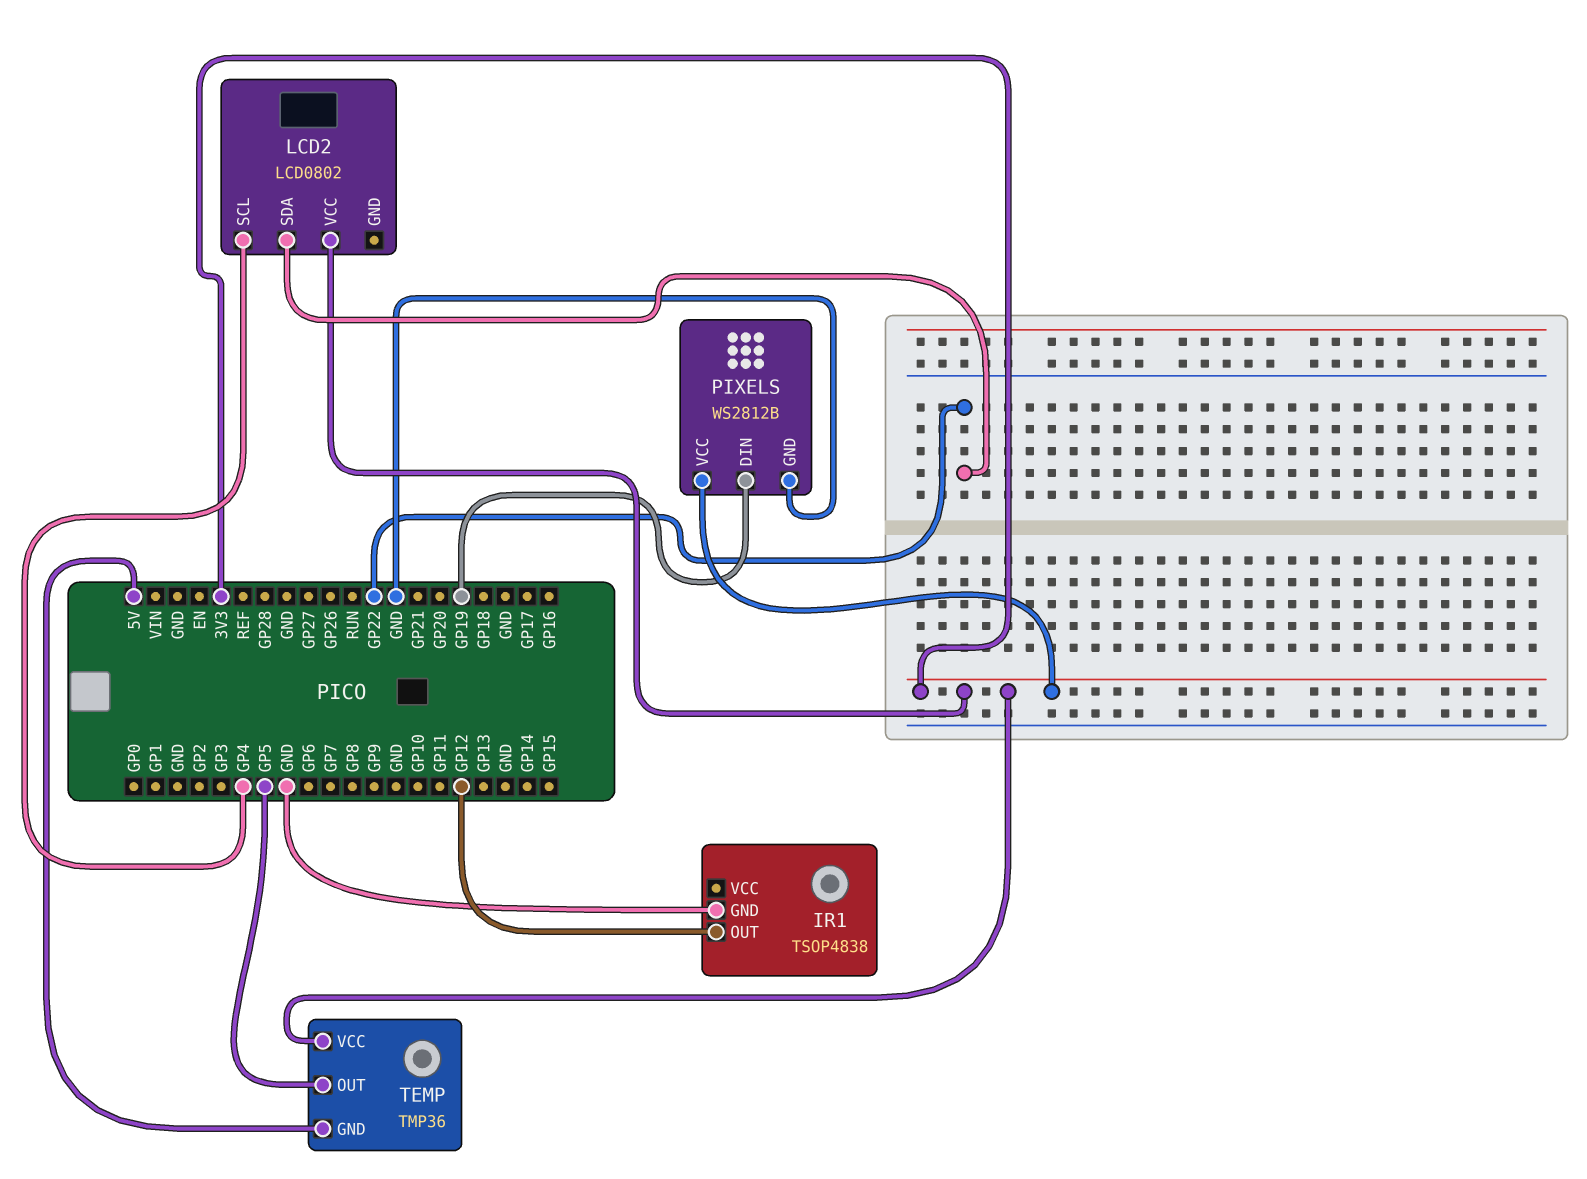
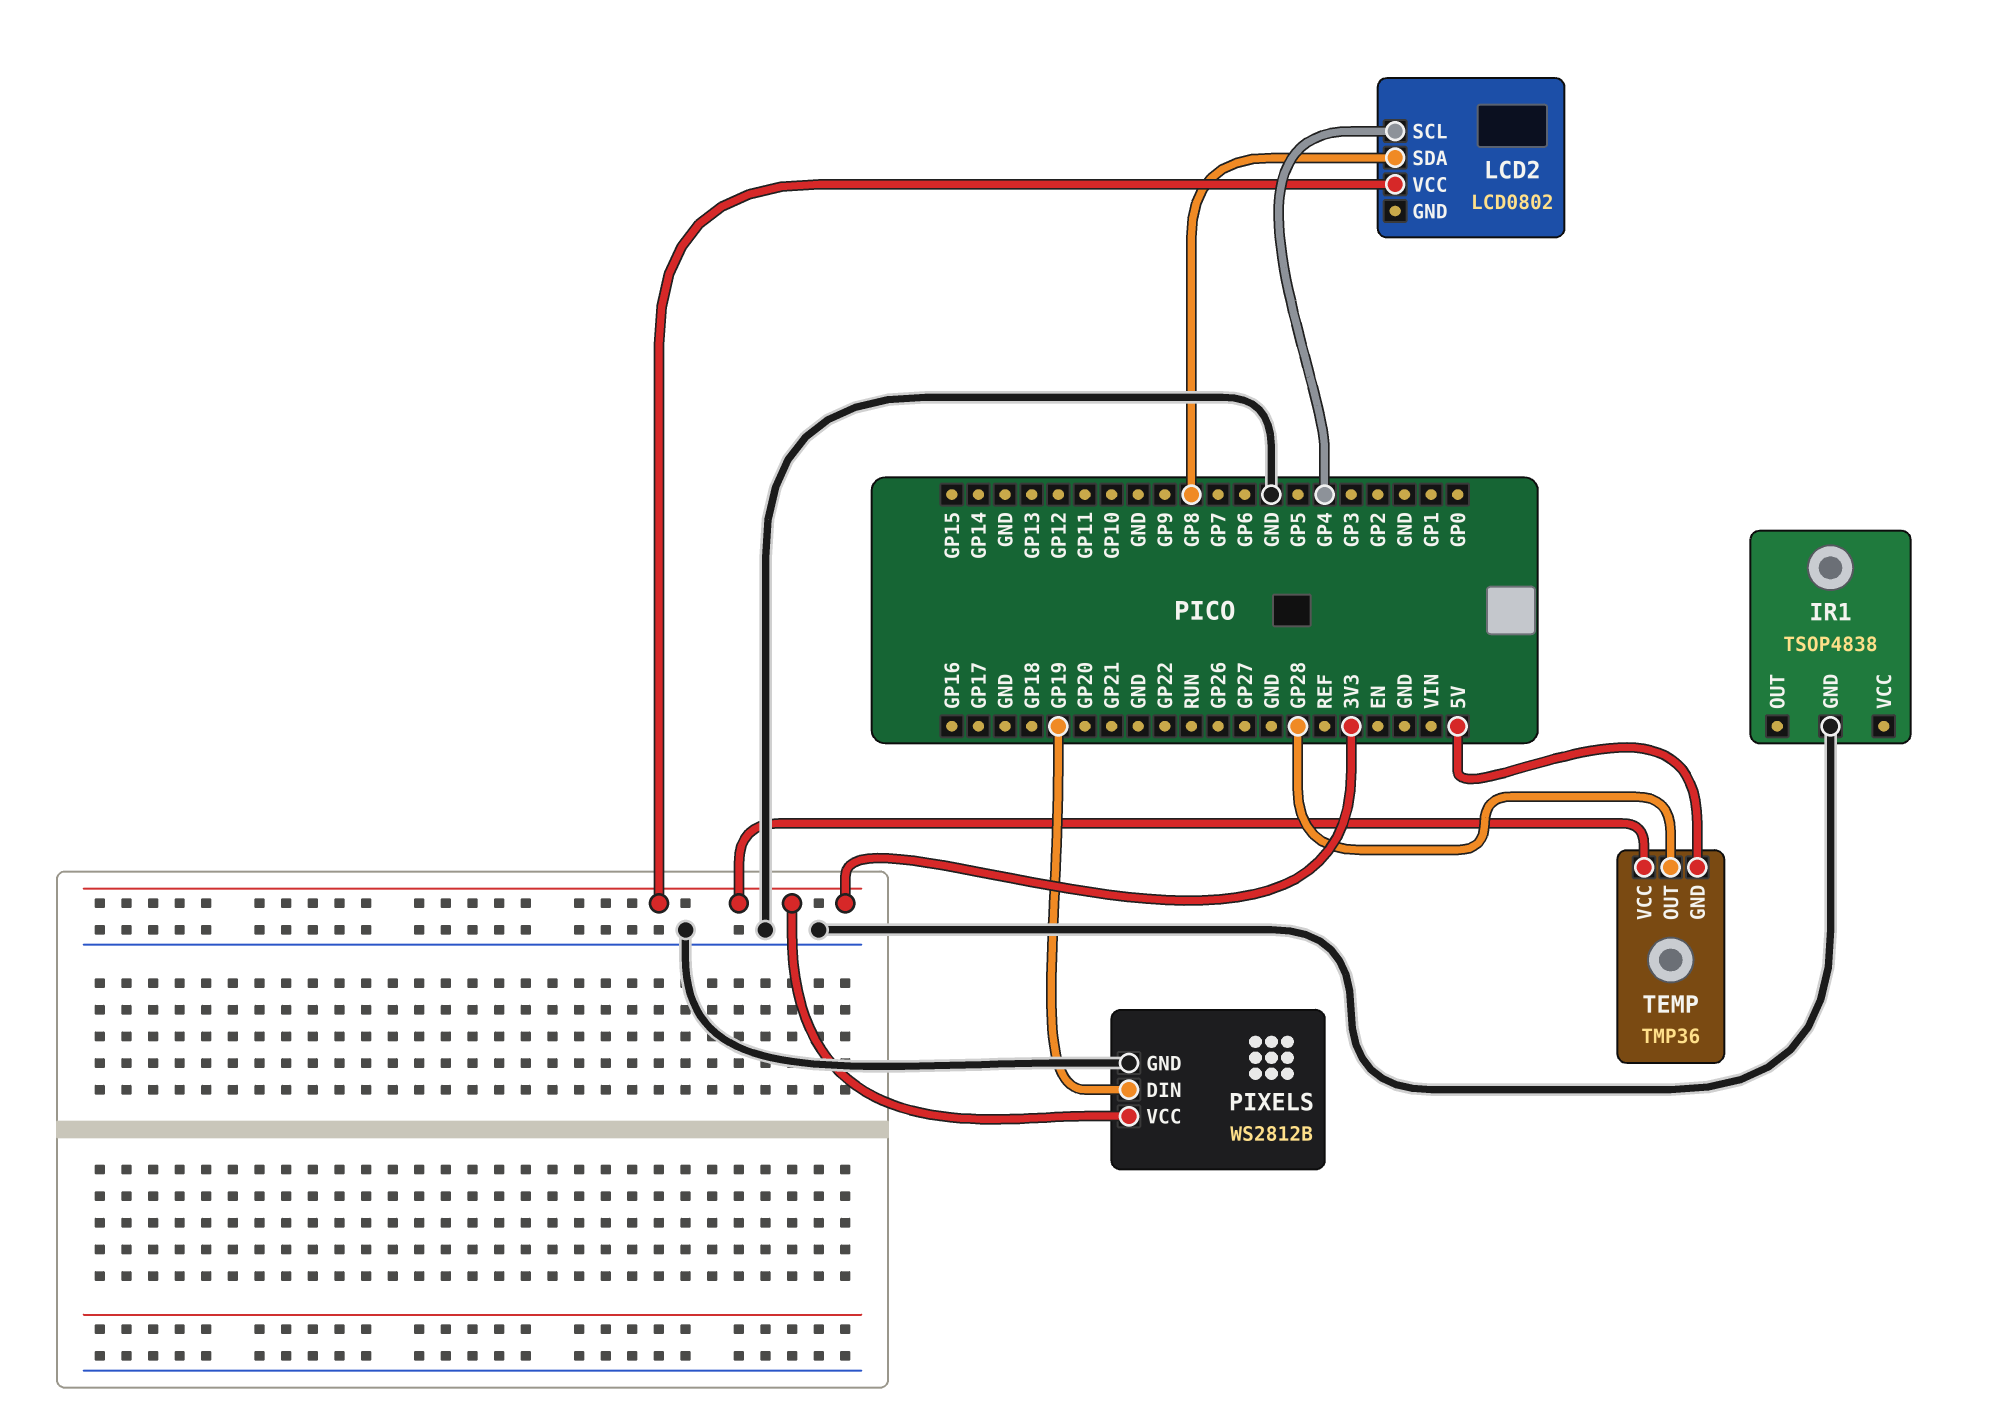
IR1 pin OUT: GP12 -> none
LCD2 pin SDA: GP22 -> GP8
TEMP pin OUT: GP5 -> GP28

